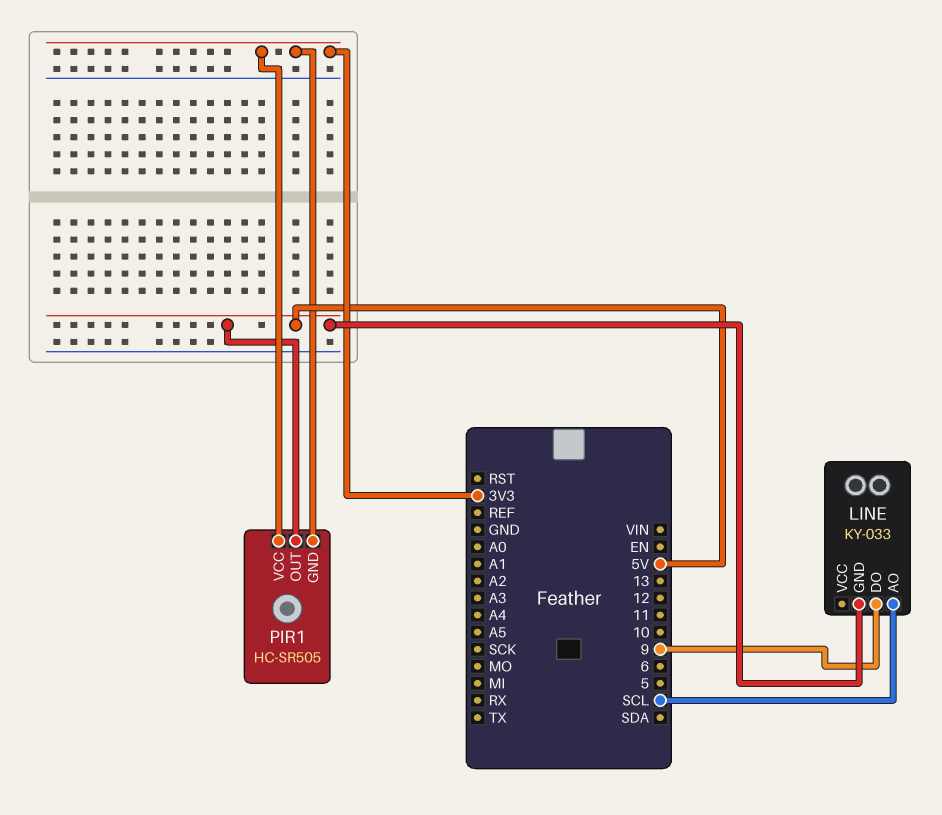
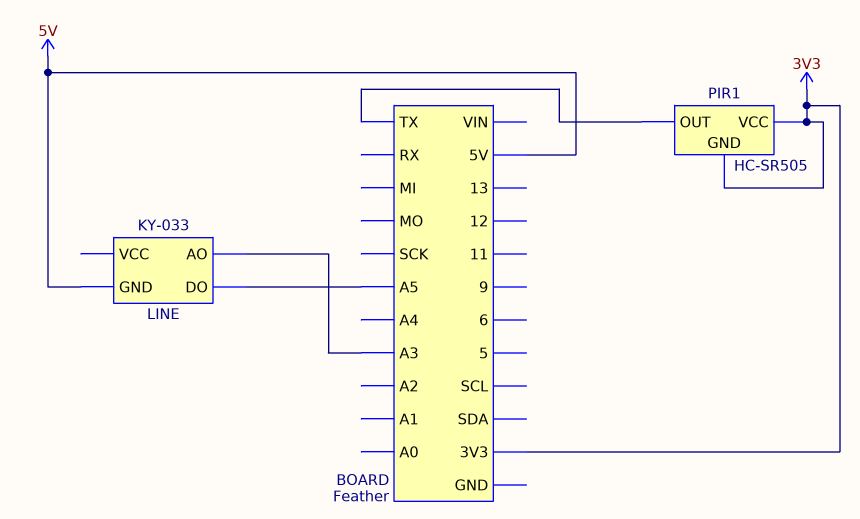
LINE pin AO: SCL -> A3
LINE pin DO: 9 -> A5
PIR1 pin OUT: 5V -> TX

